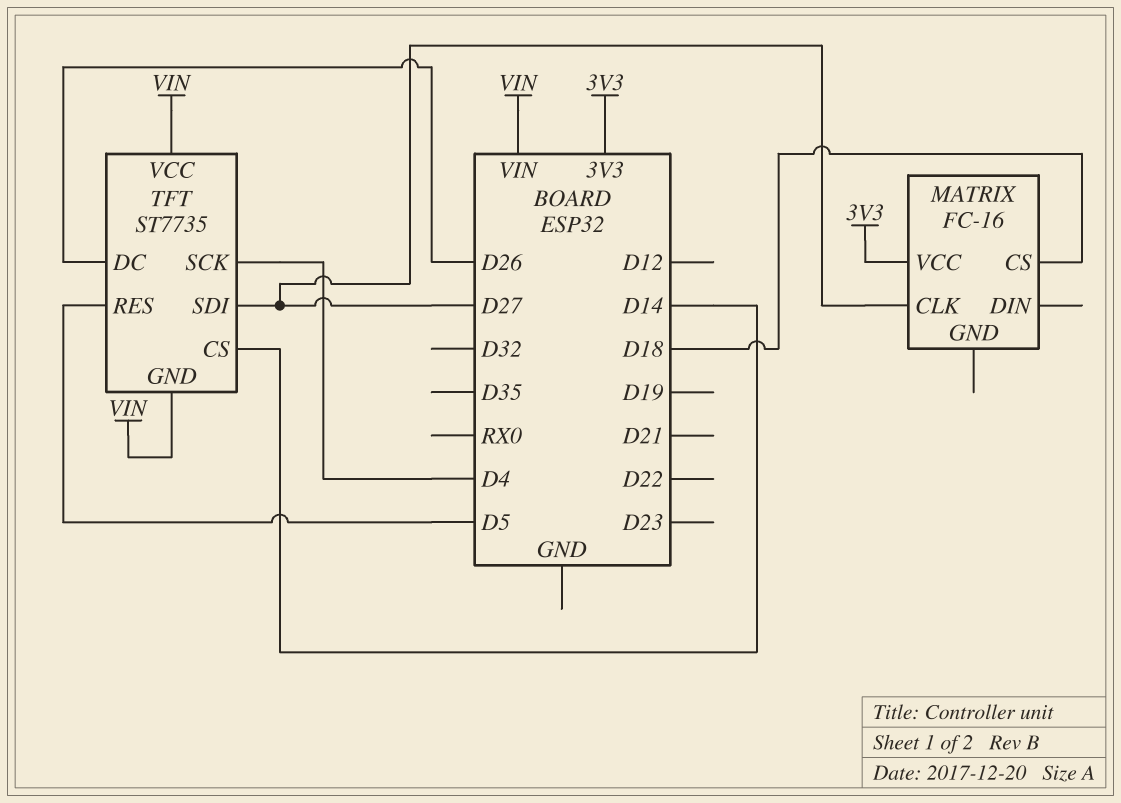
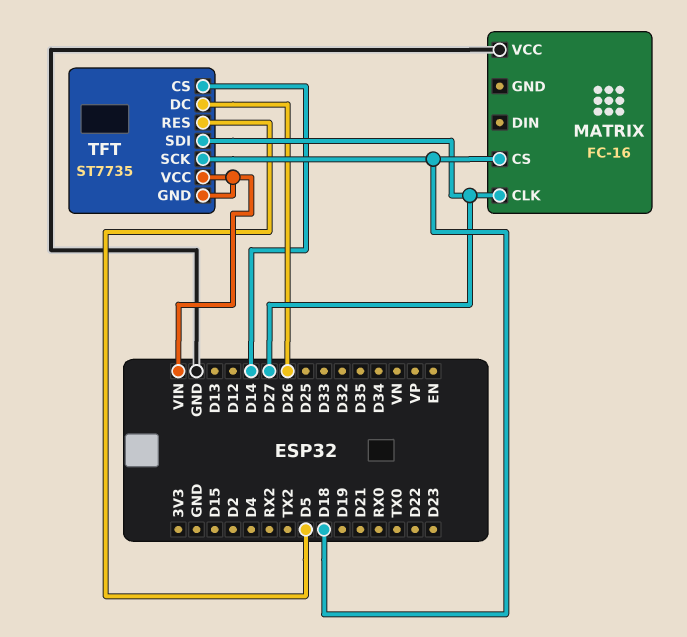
MATRIX pin VCC: 3V3 -> GND
TFT pin SCK: D4 -> D18

